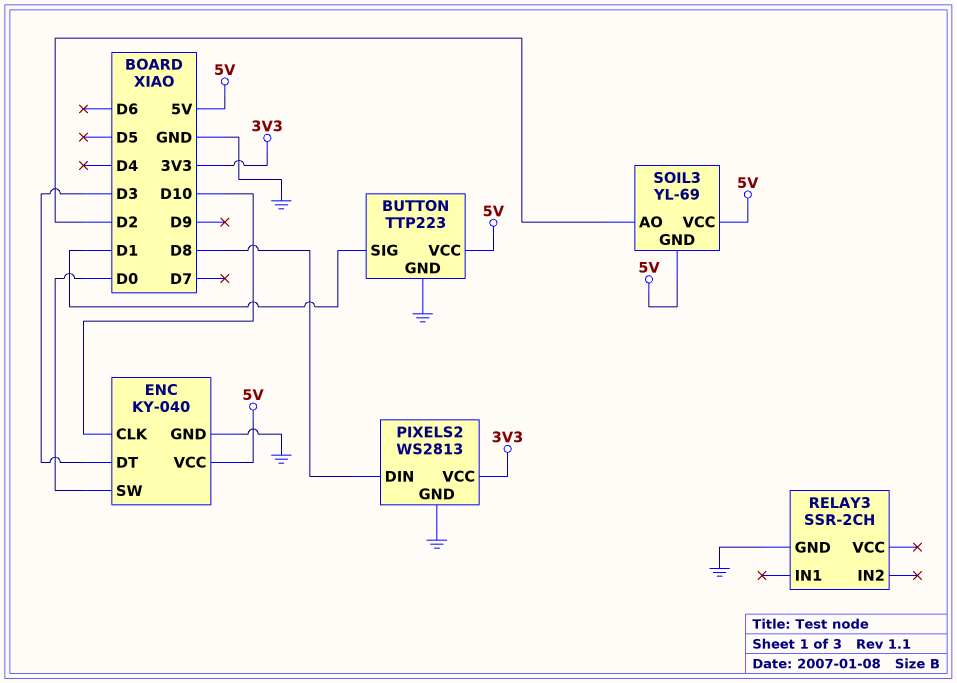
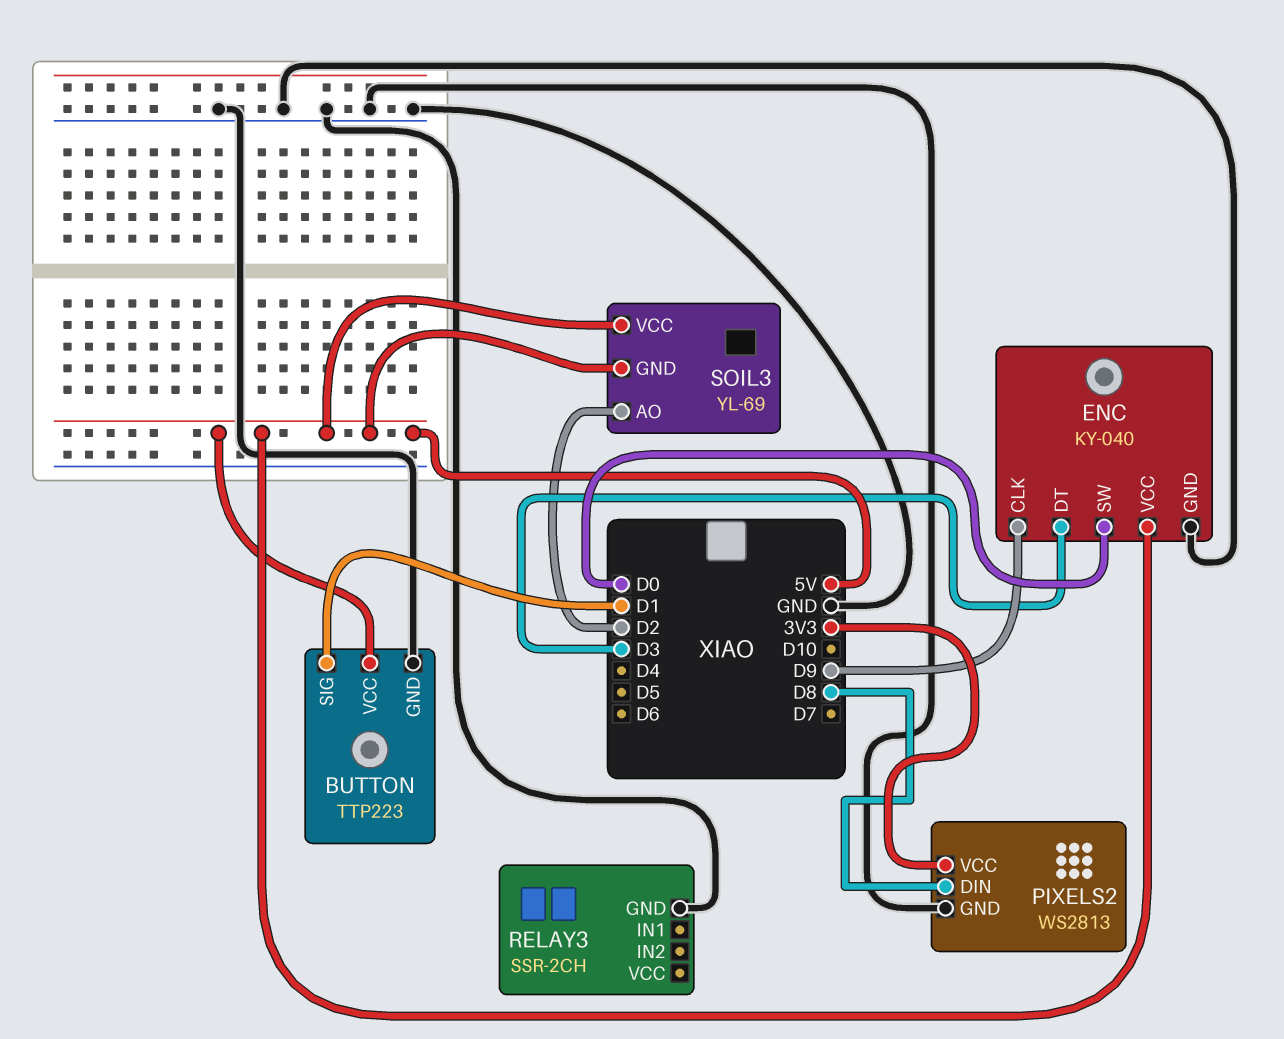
ENC pin CLK: D10 -> D9

